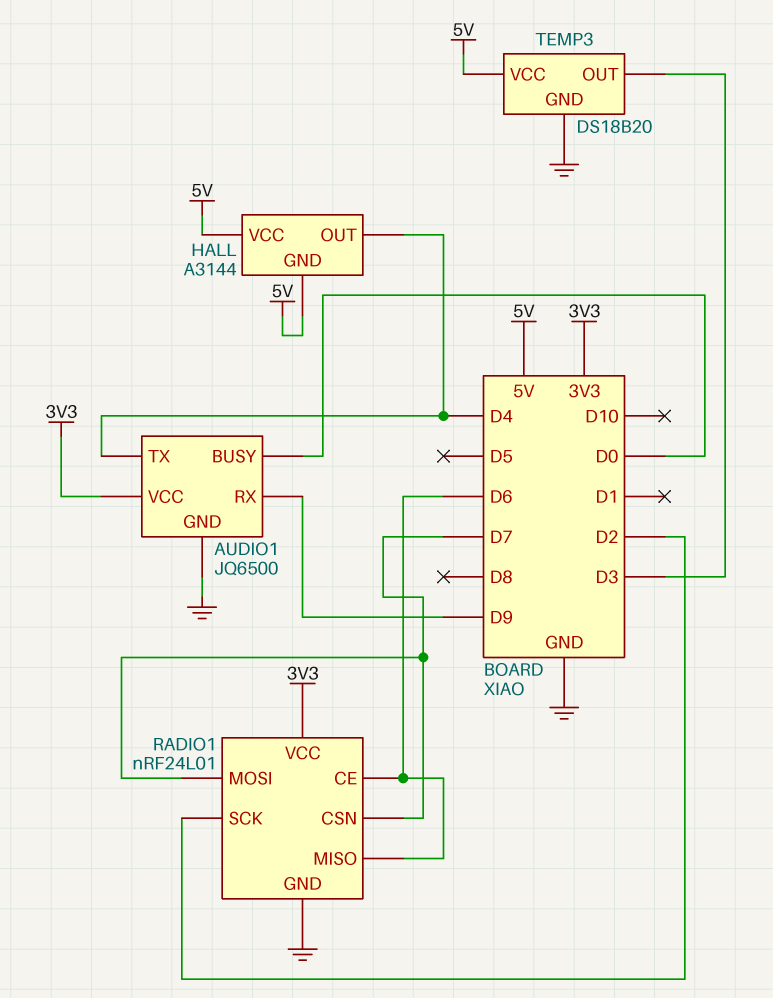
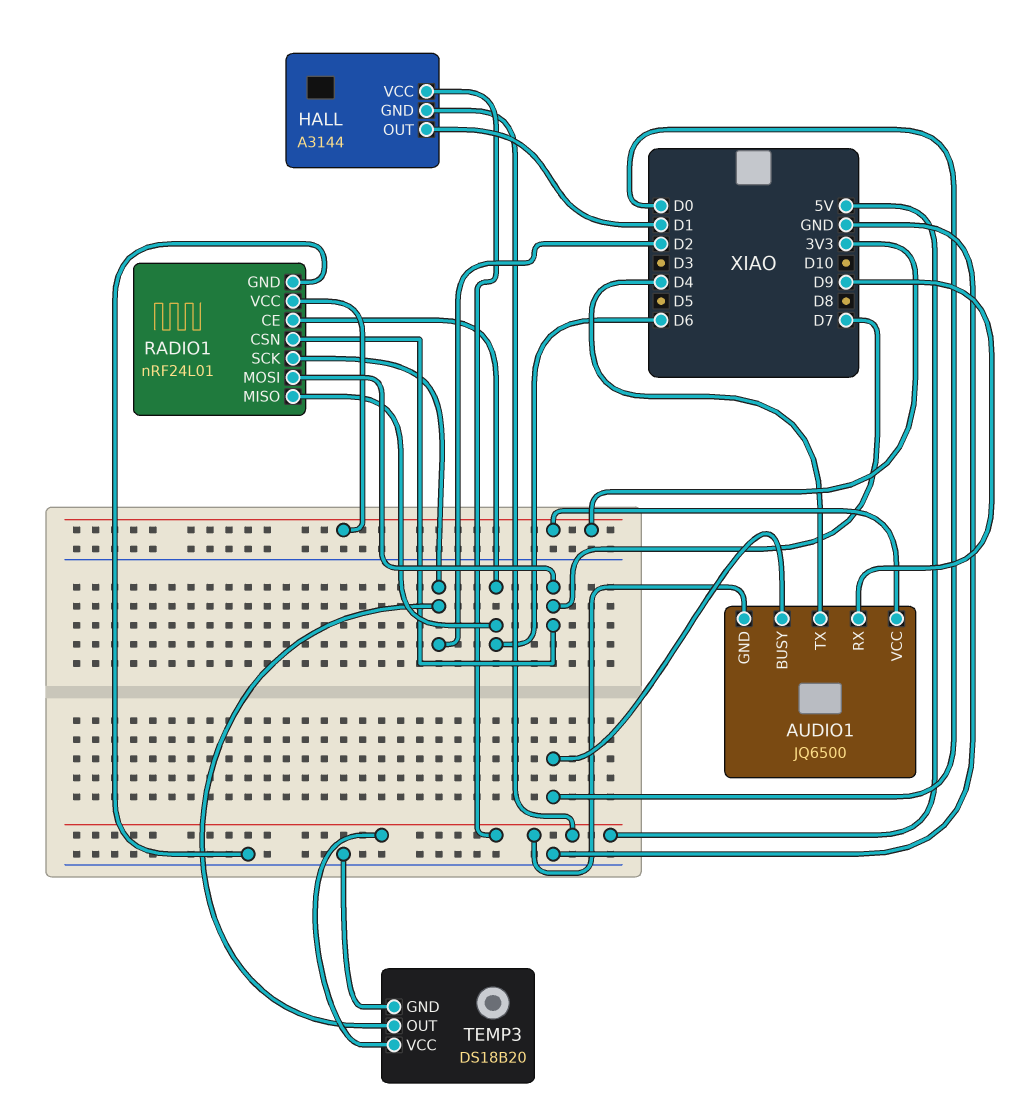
AUDIO1 pin GND: GND -> 5V
HALL pin OUT: D4 -> D1
TEMP3 pin OUT: D3 -> D2

